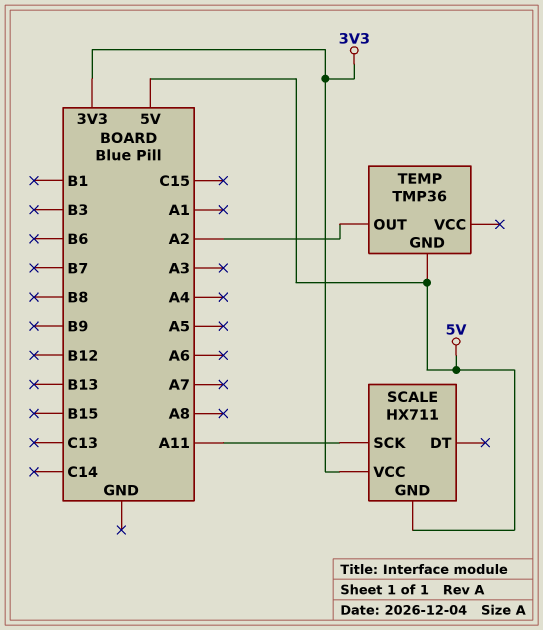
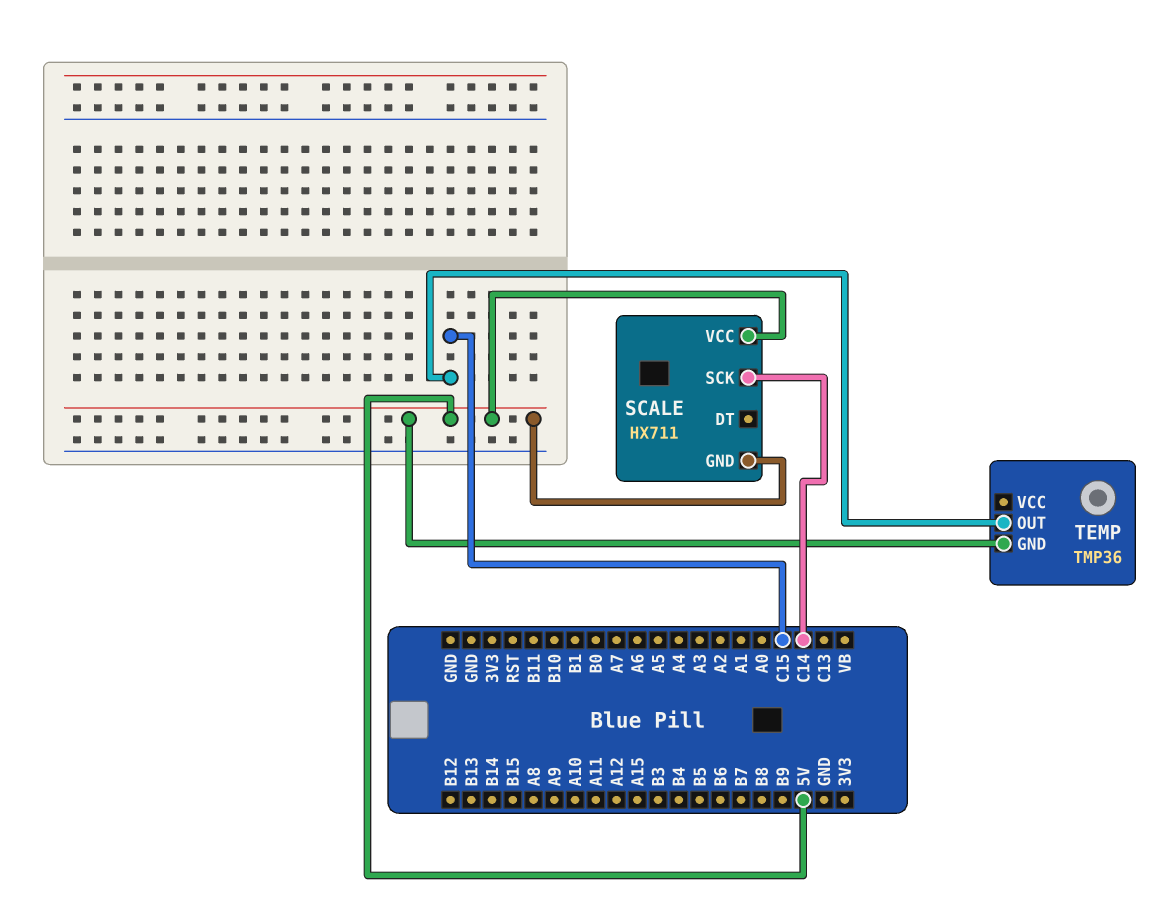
SCALE pin SCK: A11 -> C14
SCALE pin VCC: 3V3 -> 5V
TEMP pin OUT: A2 -> C15

